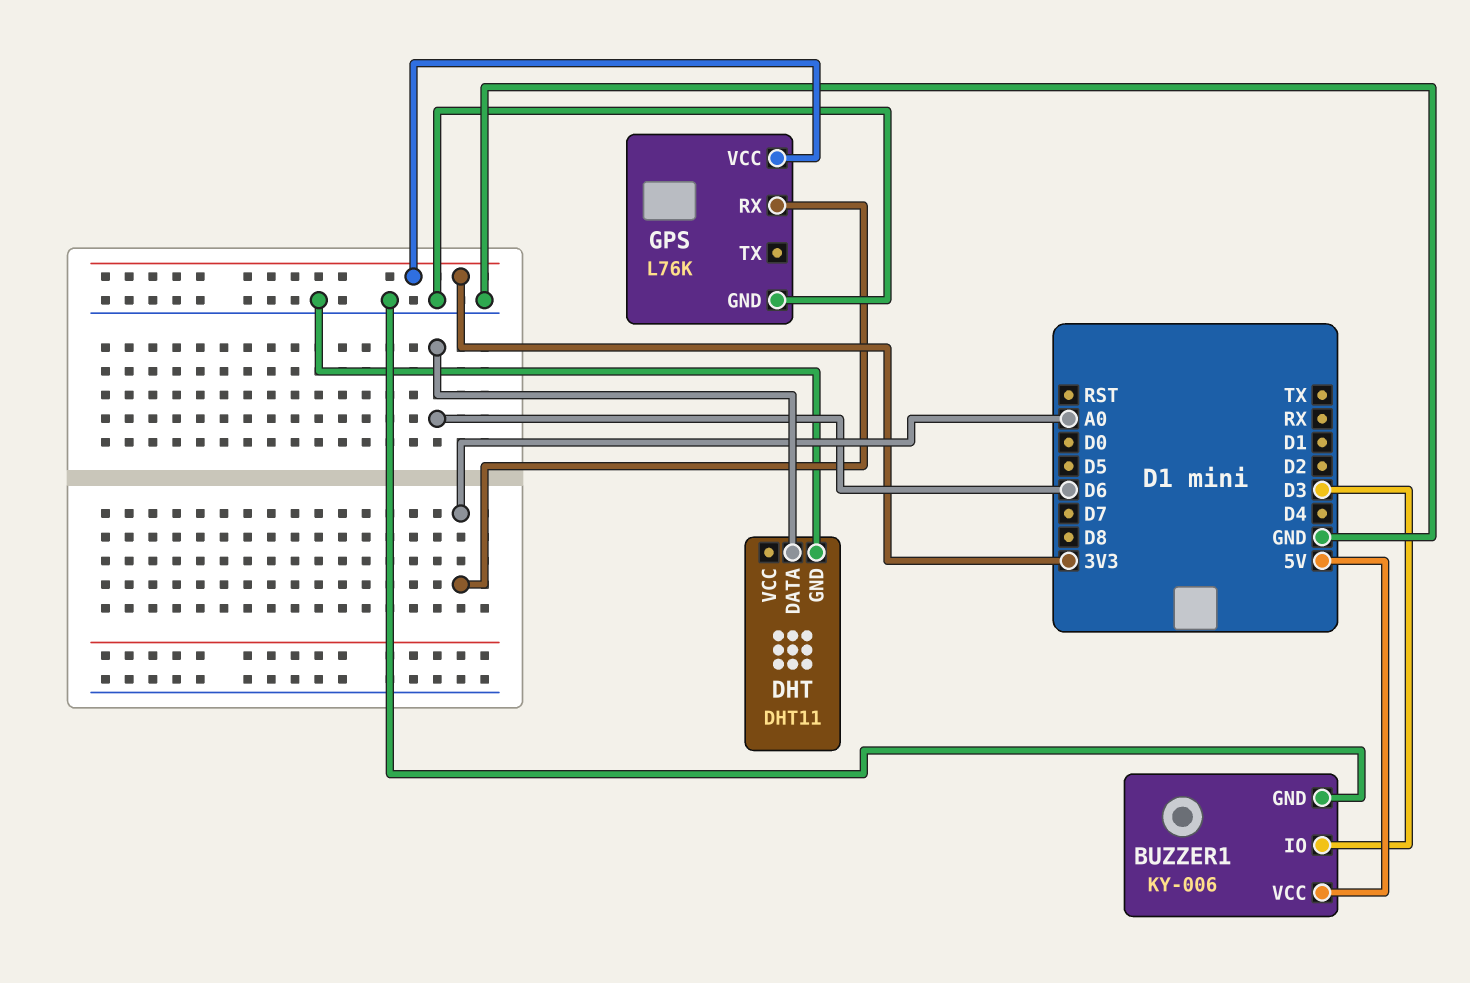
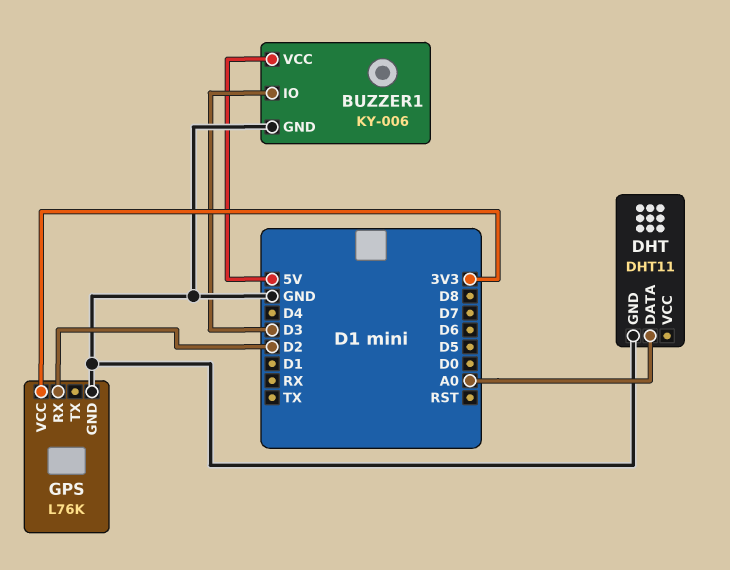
DHT pin DATA: D6 -> A0
GPS pin RX: A0 -> D2

